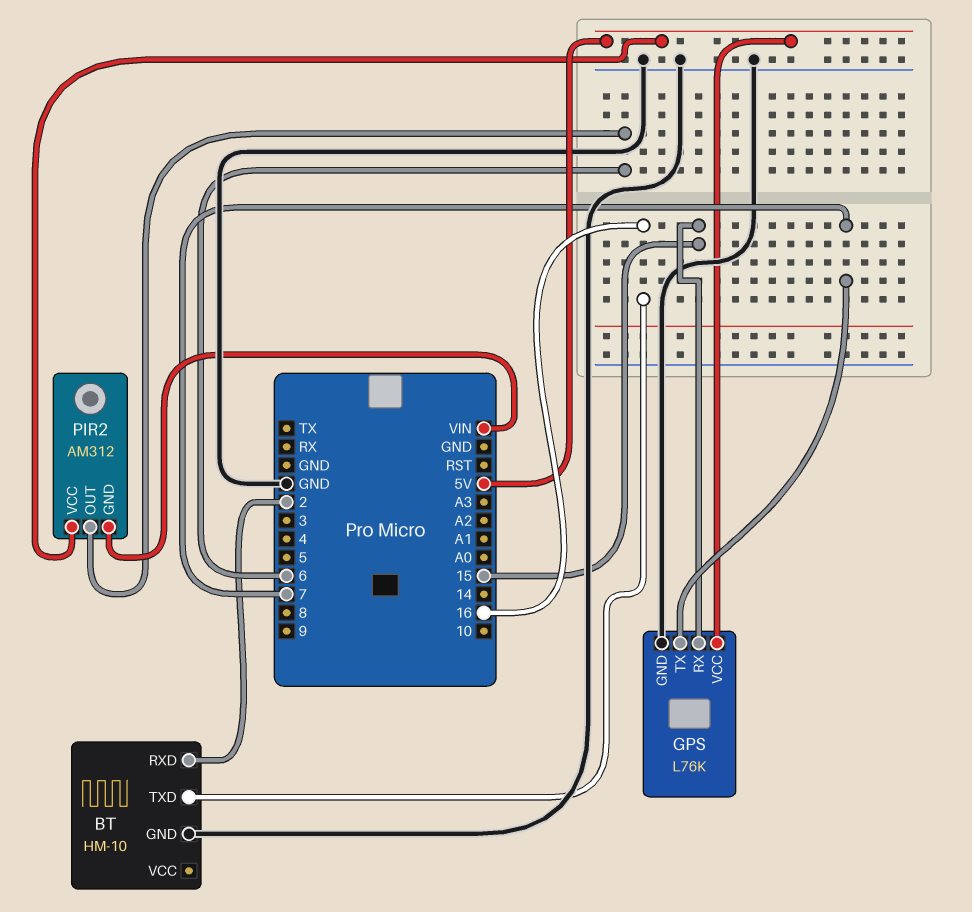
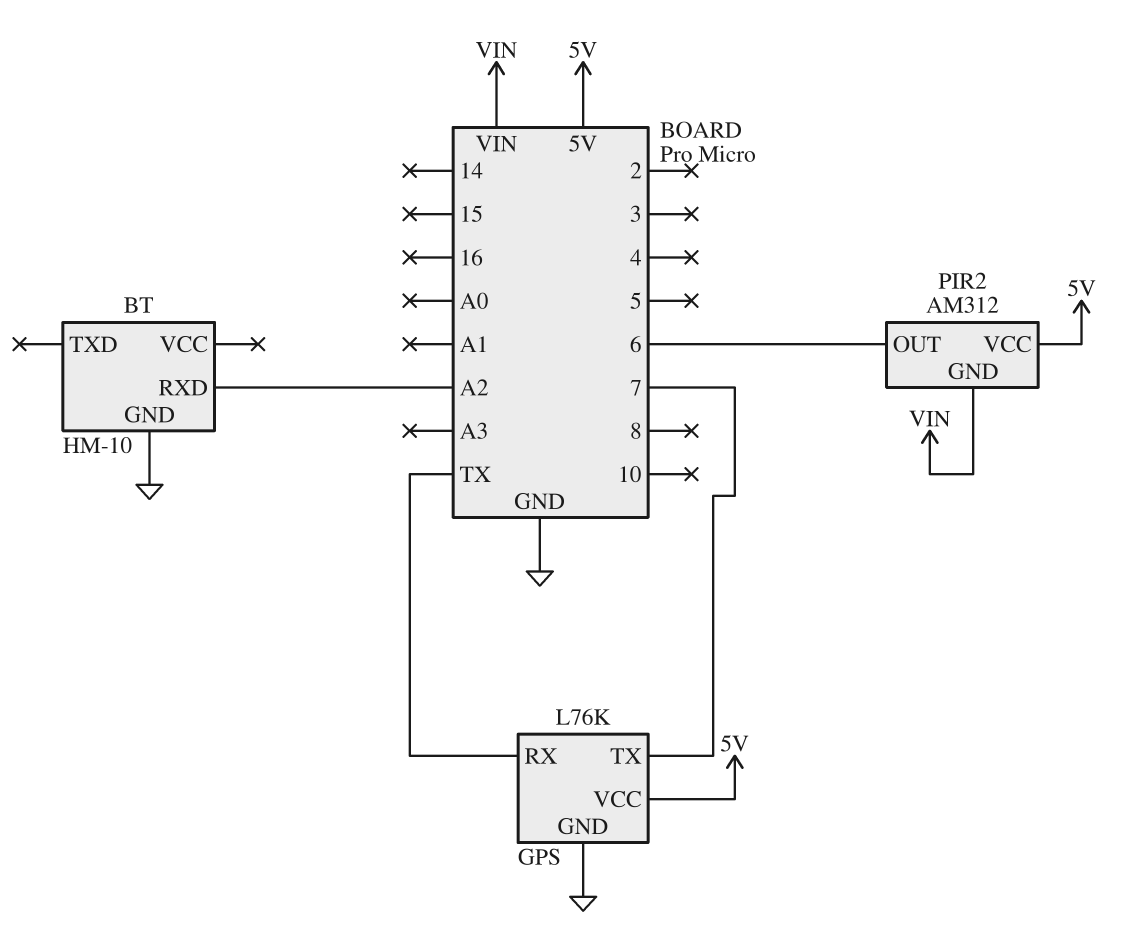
BT pin RXD: 2 -> A2
BT pin TXD: 16 -> none
GPS pin RX: 15 -> TX

